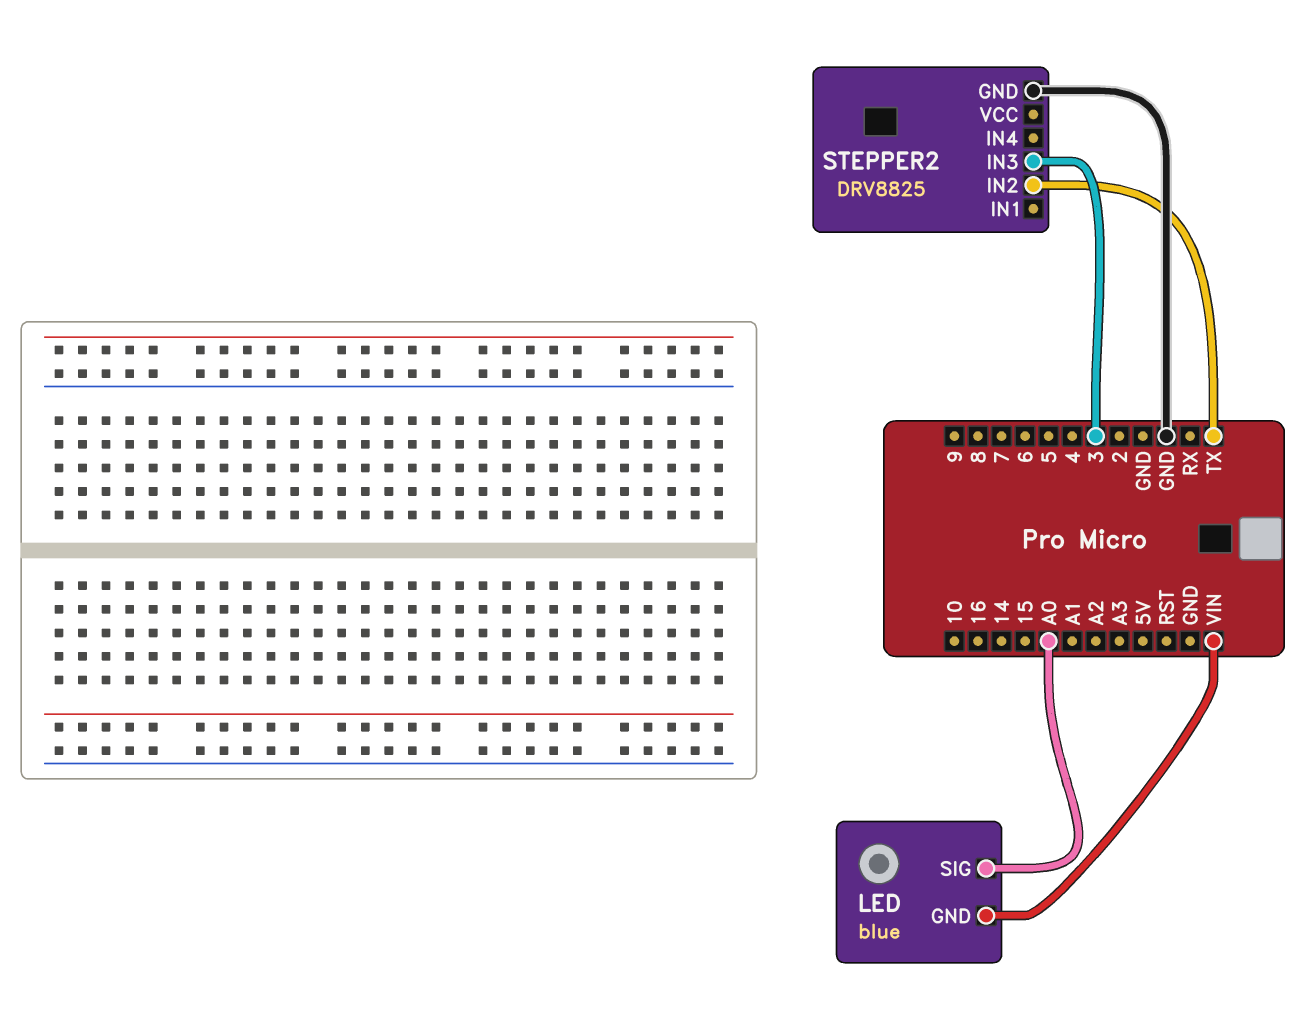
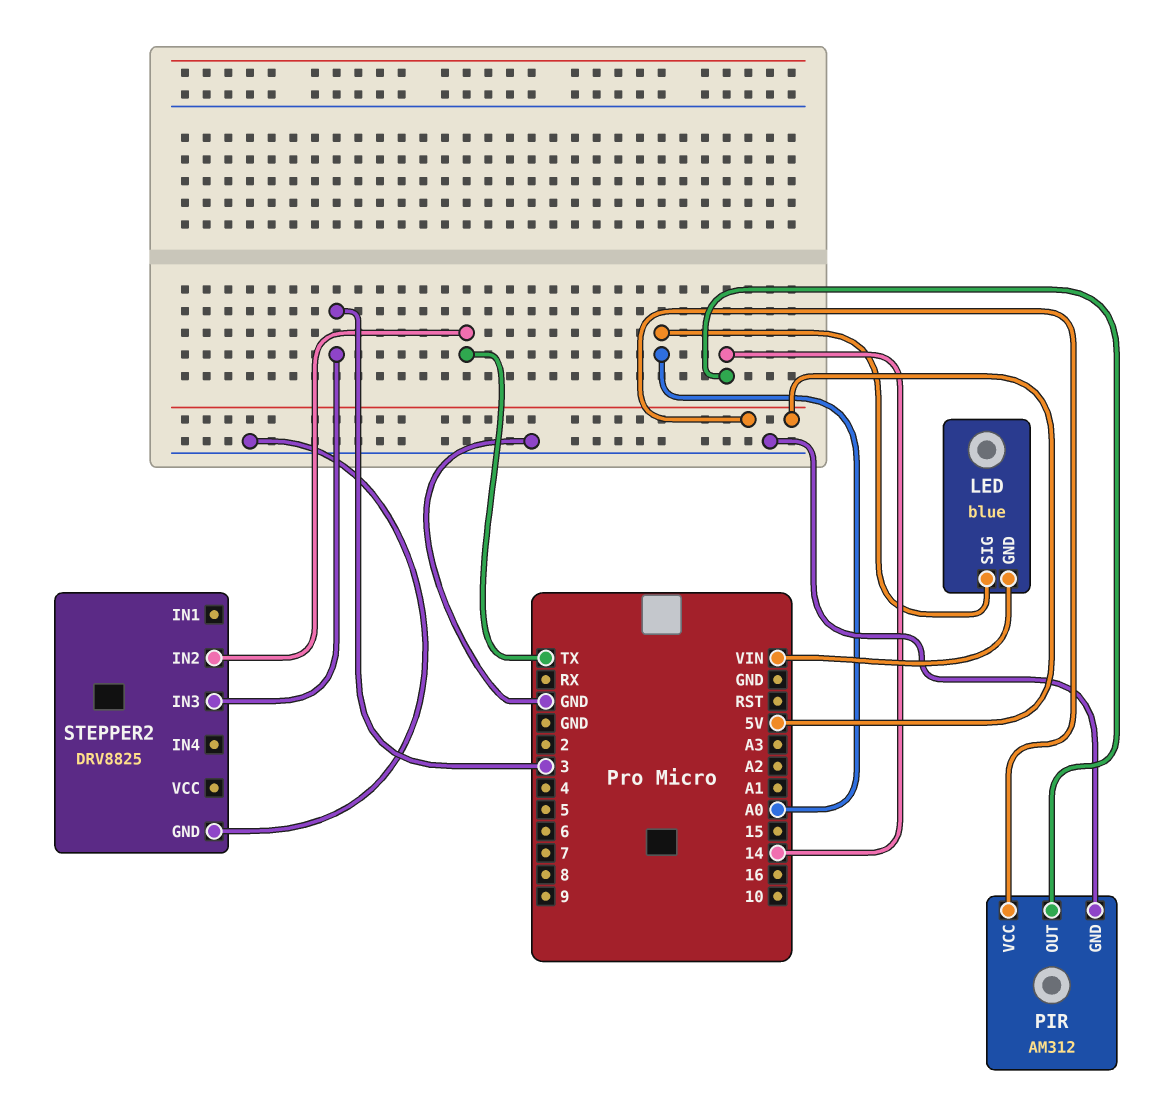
PIR: none -> AM312
PIR pin GND: none -> GND
PIR pin OUT: none -> 14
PIR pin VCC: none -> 5V

